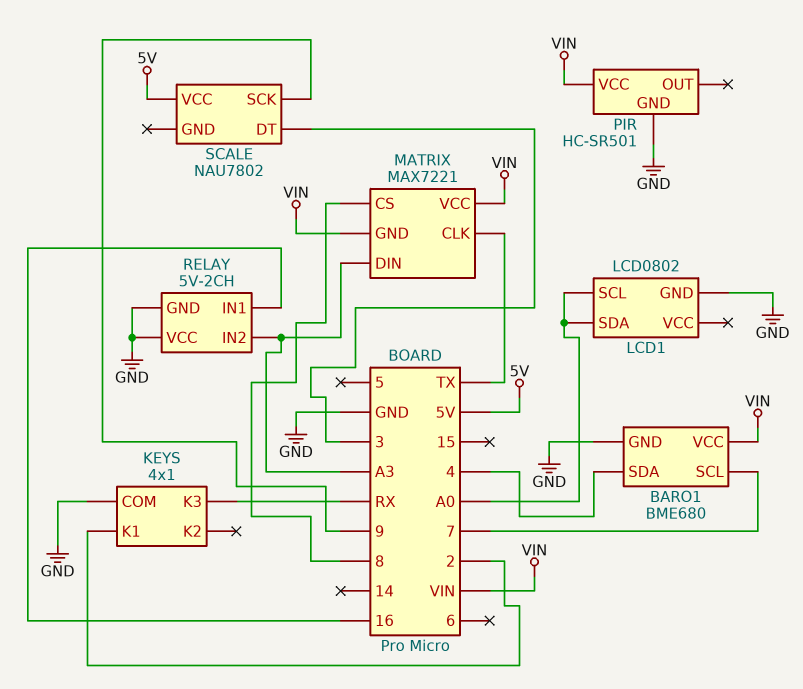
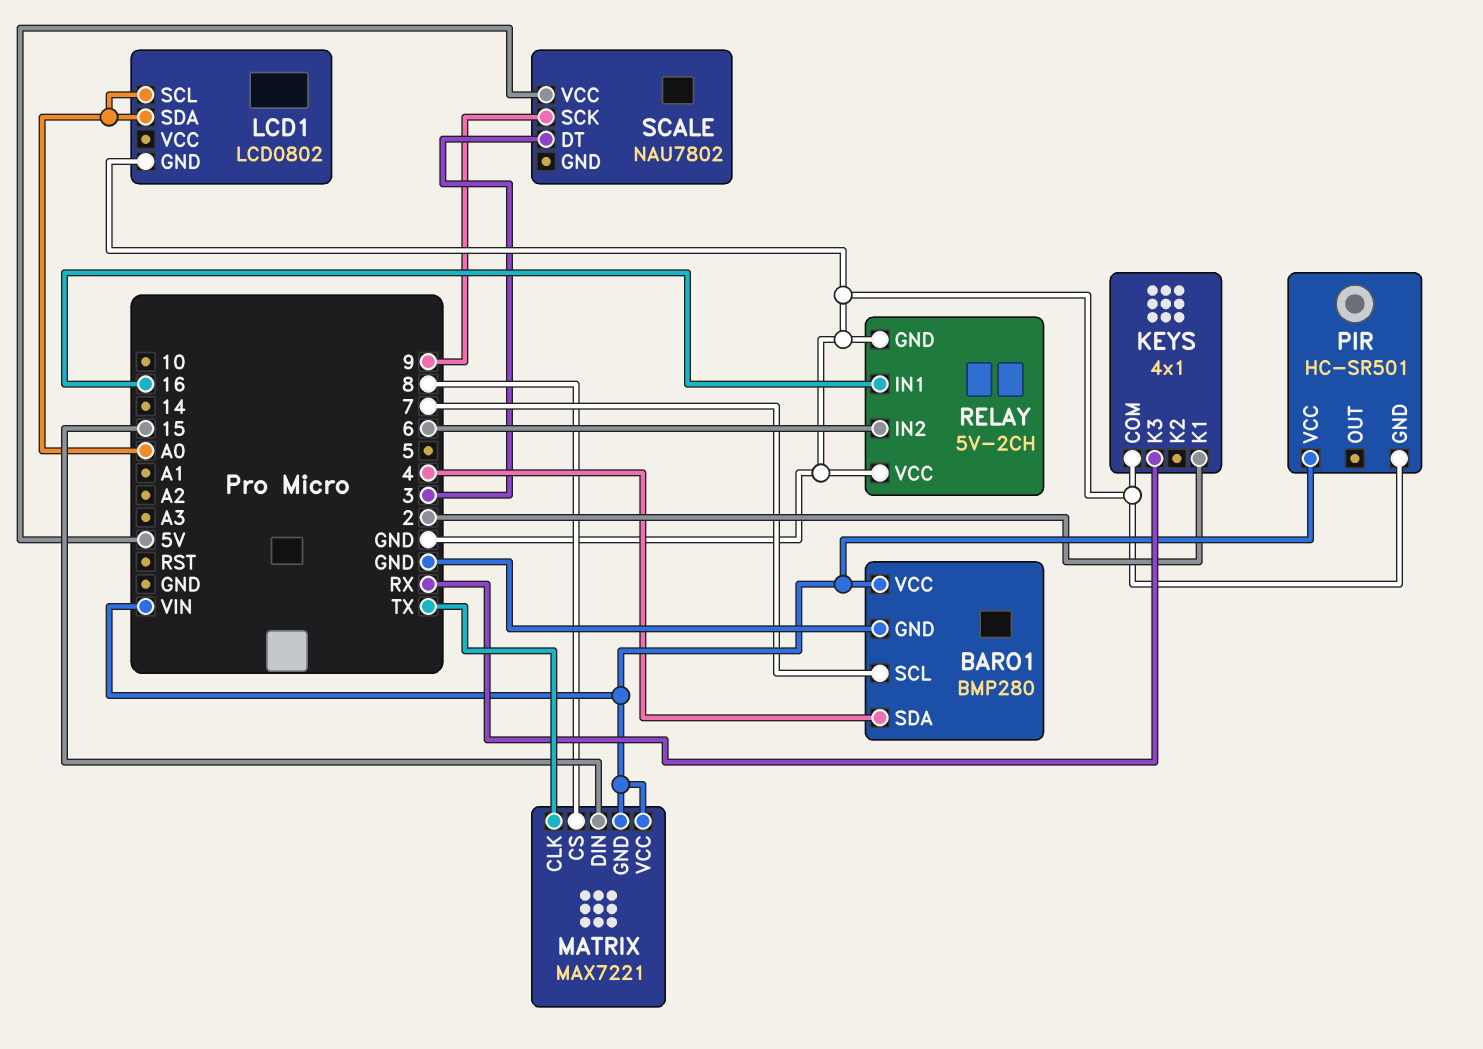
BARO1: BME680 -> BMP280
MATRIX pin DIN: A3 -> 15
RELAY pin IN2: A3 -> 6

